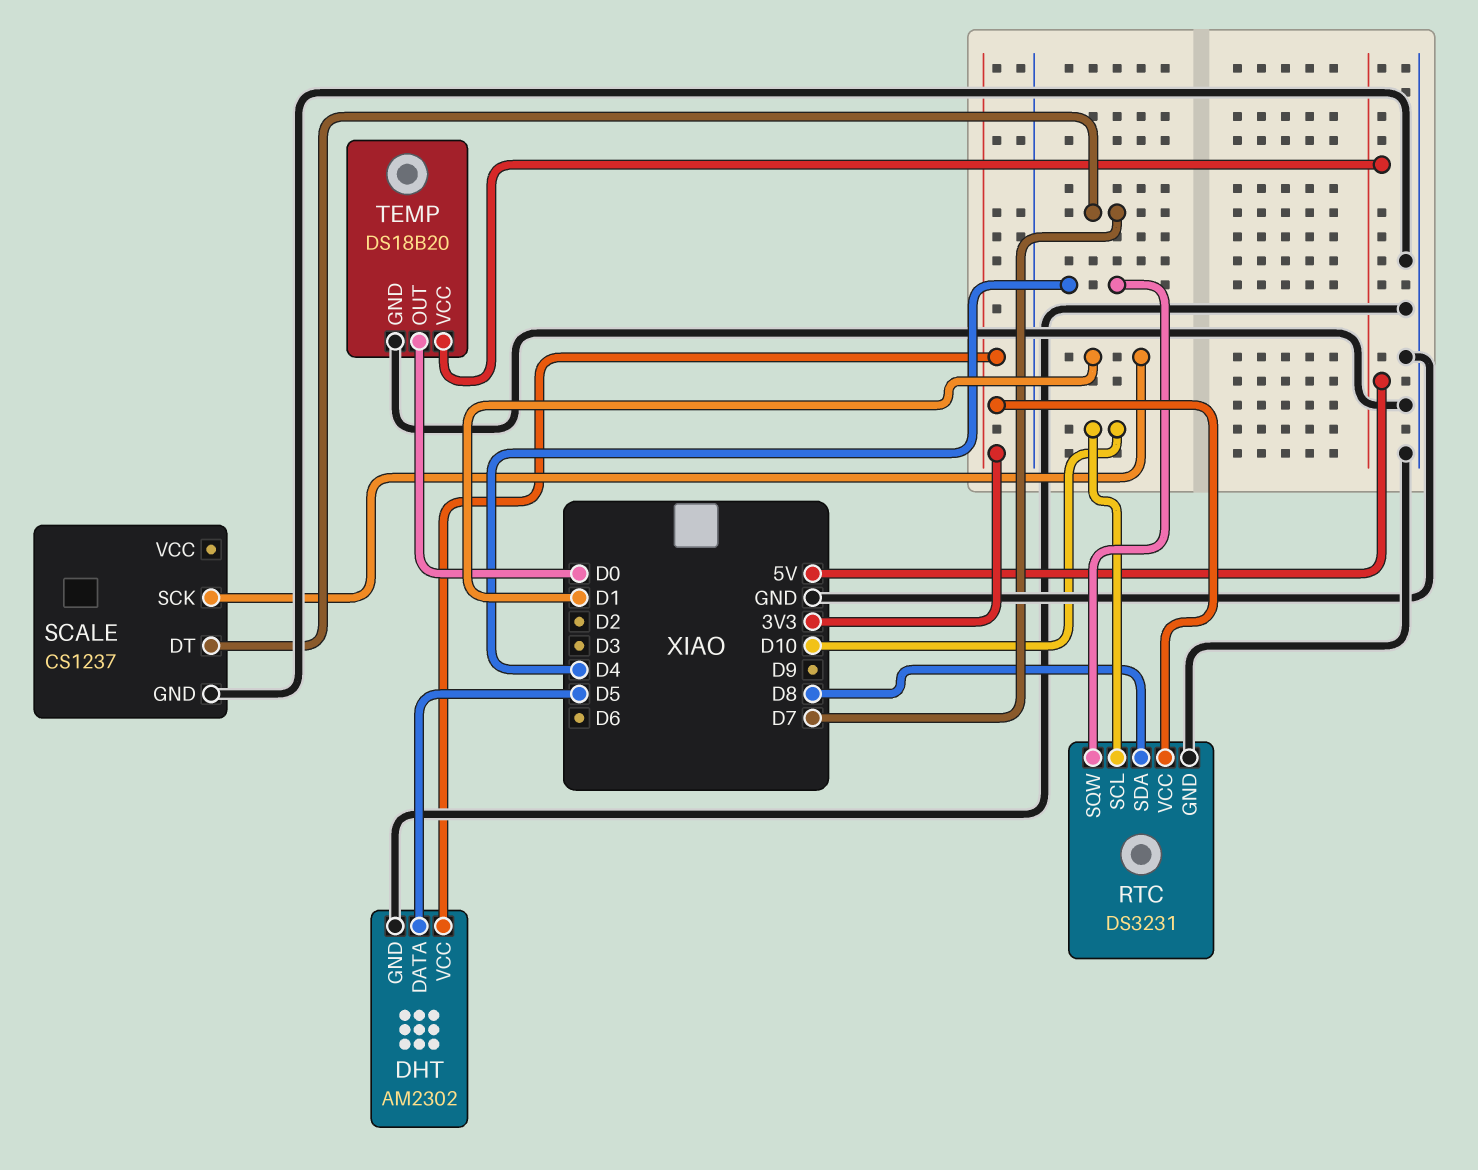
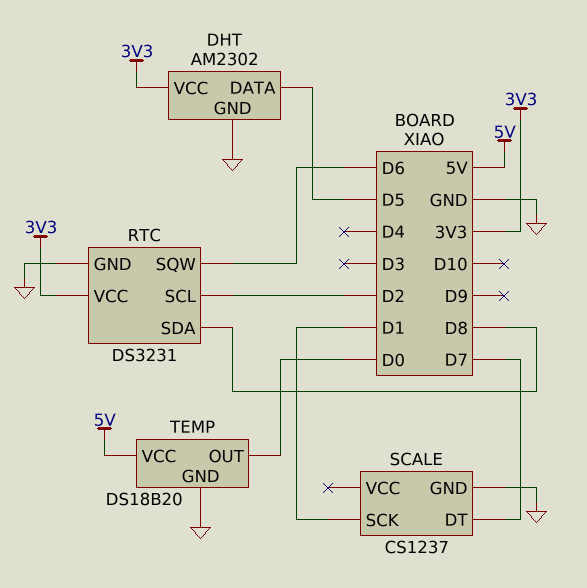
RTC pin SCL: D10 -> D2
RTC pin SQW: D4 -> D6

